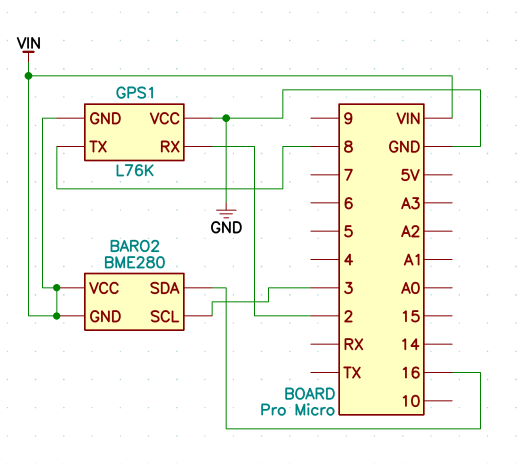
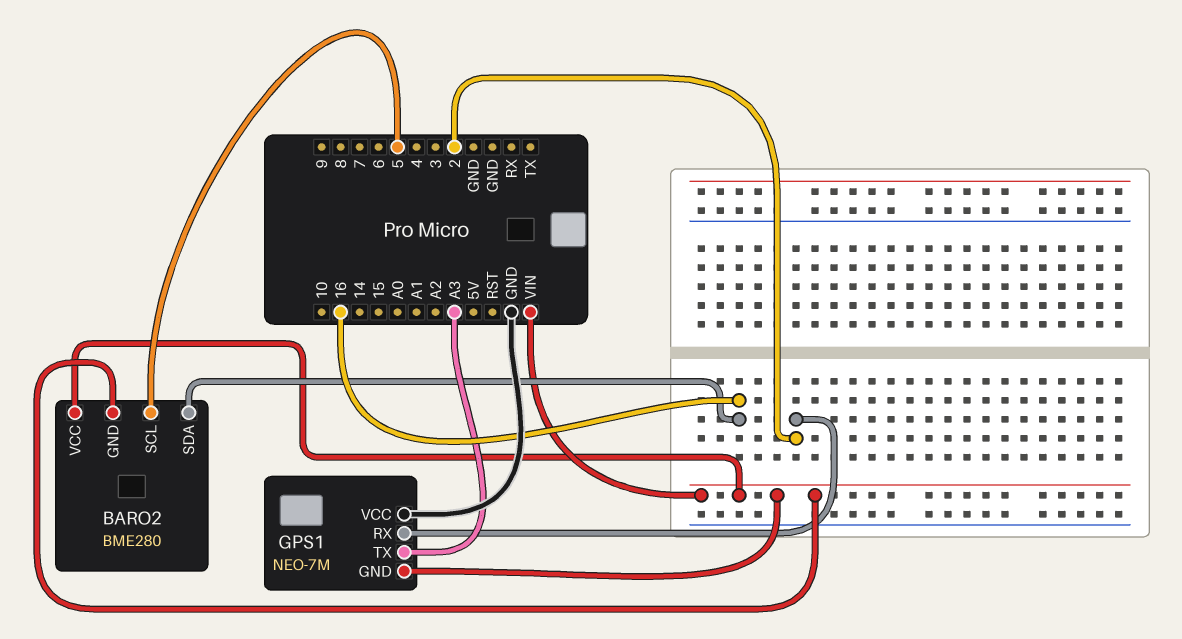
BARO2 pin SCL: 3 -> 5
GPS1: L76K -> NEO-7M
GPS1 pin TX: 8 -> A3

